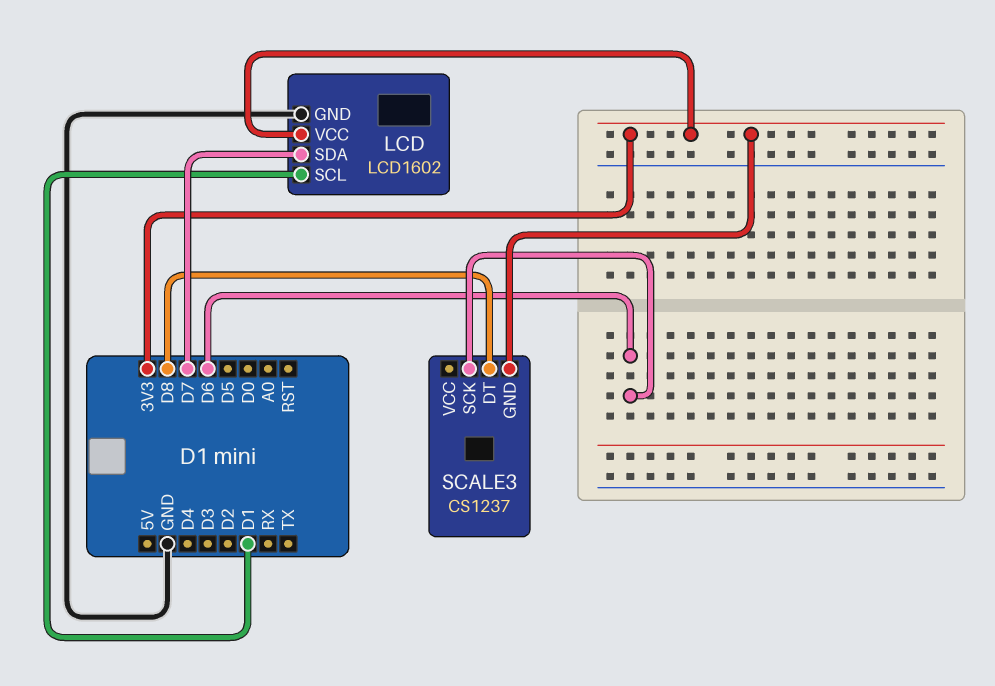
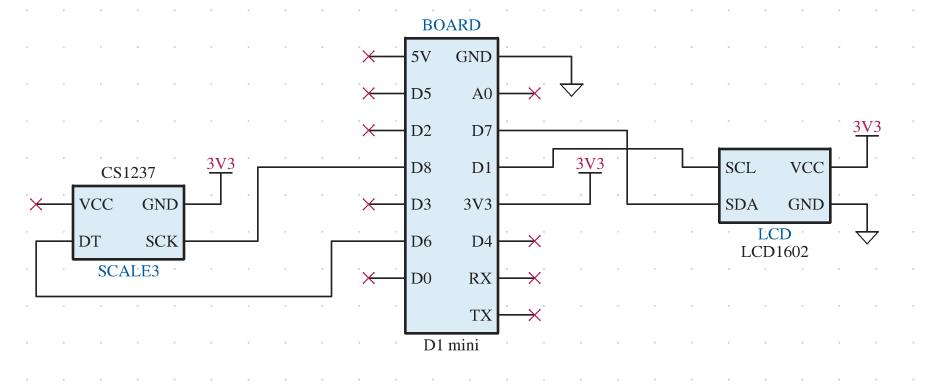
SCALE3 pin DT: D8 -> D6
SCALE3 pin SCK: D6 -> D8

